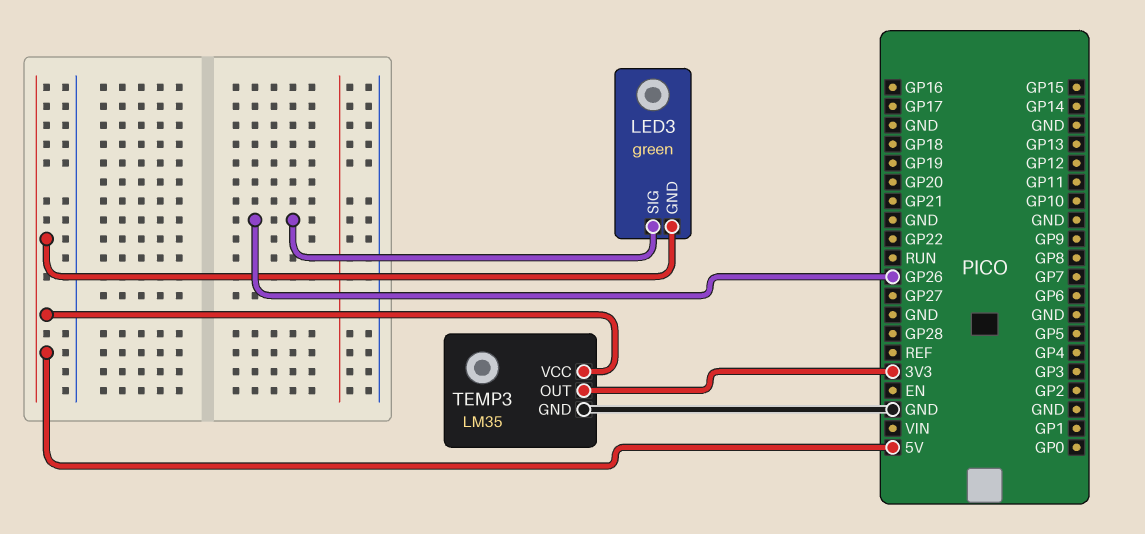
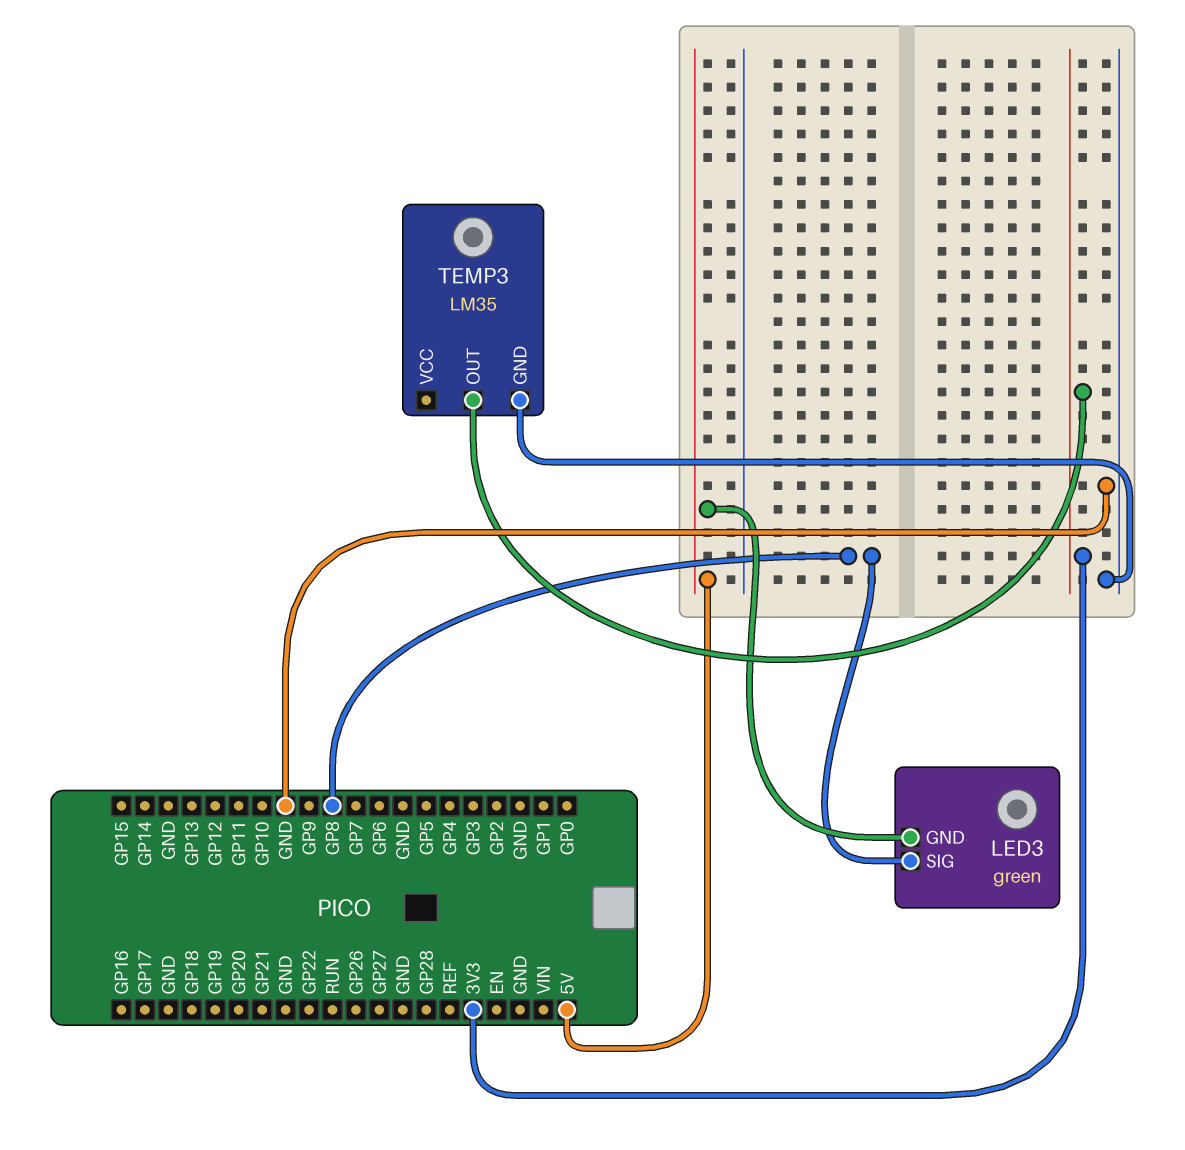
LED3 pin SIG: GP26 -> GP8
TEMP3 pin VCC: 5V -> none

